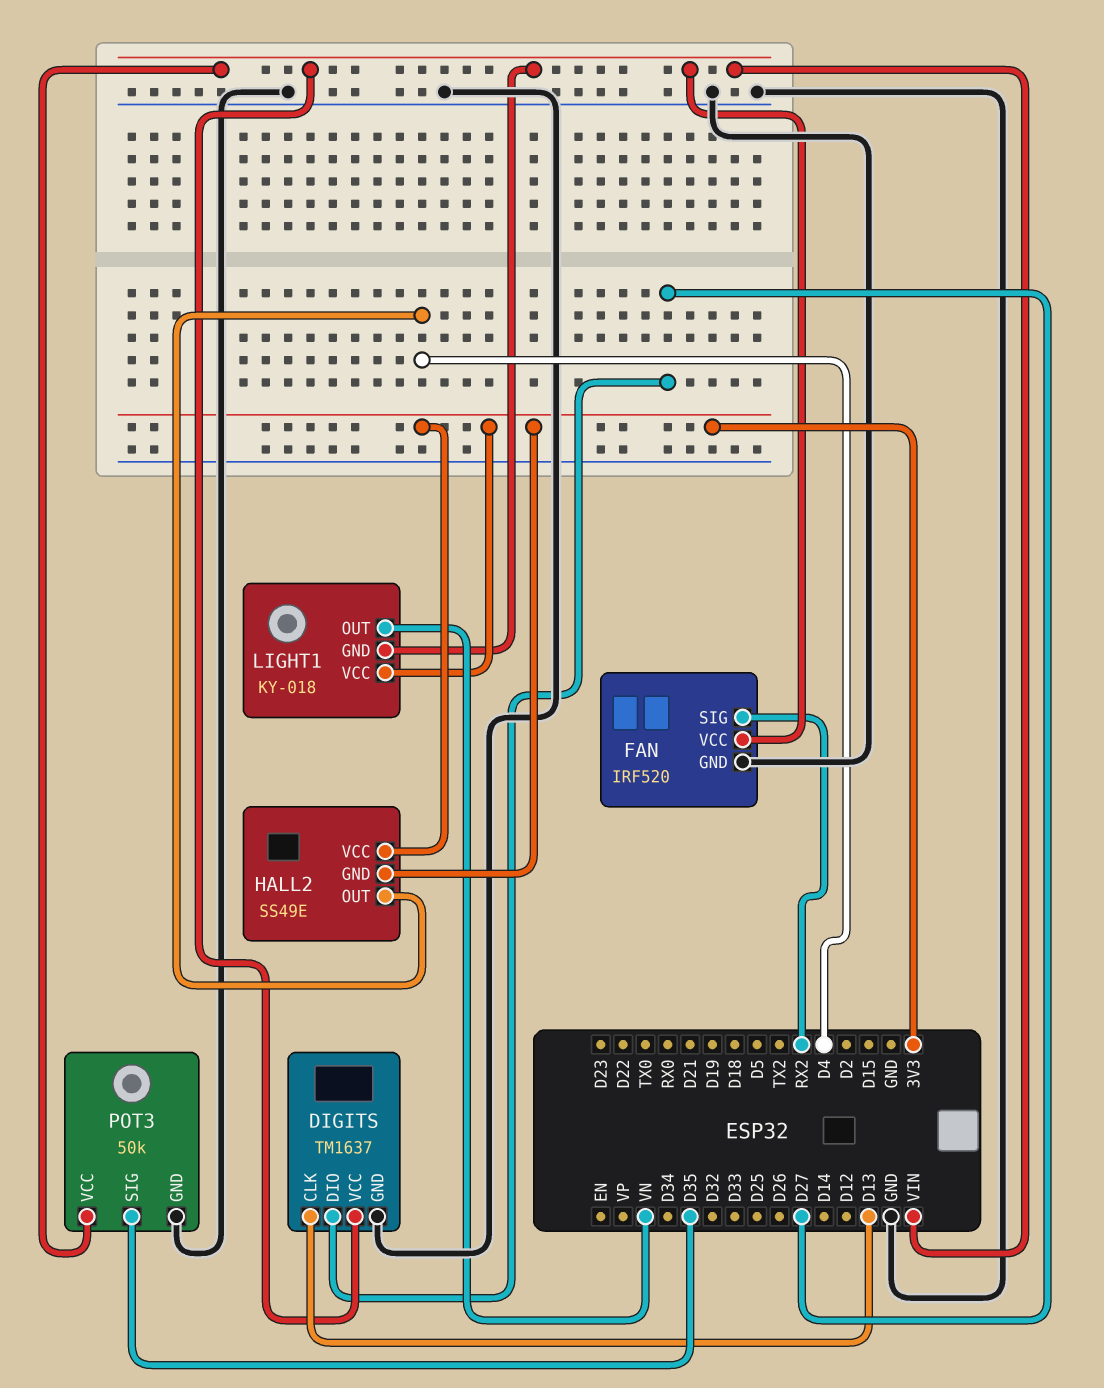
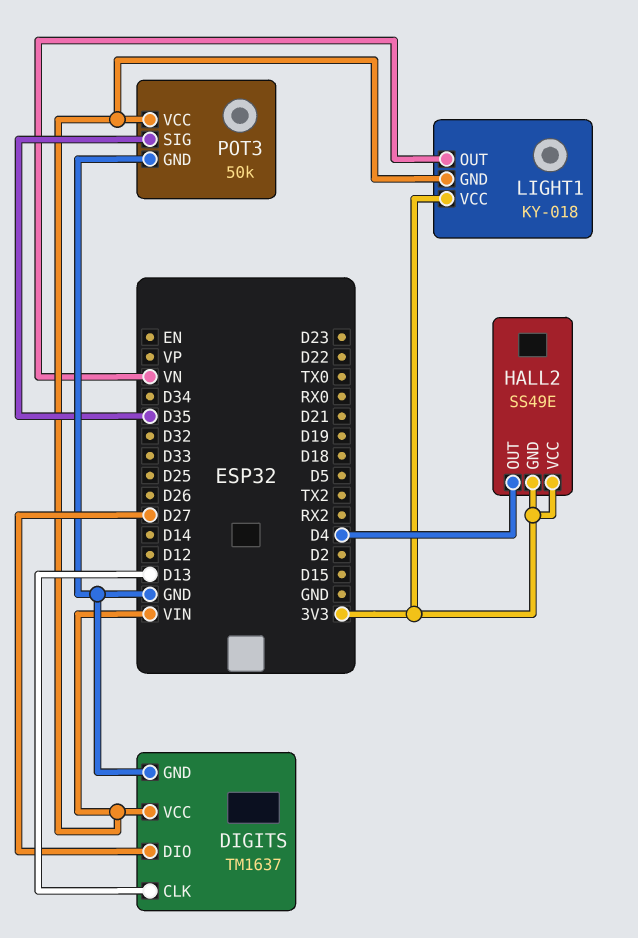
FAN: IRF520 -> none
FAN pin GND: GND -> none
FAN pin SIG: RX2 -> none
FAN pin VCC: VIN -> none

